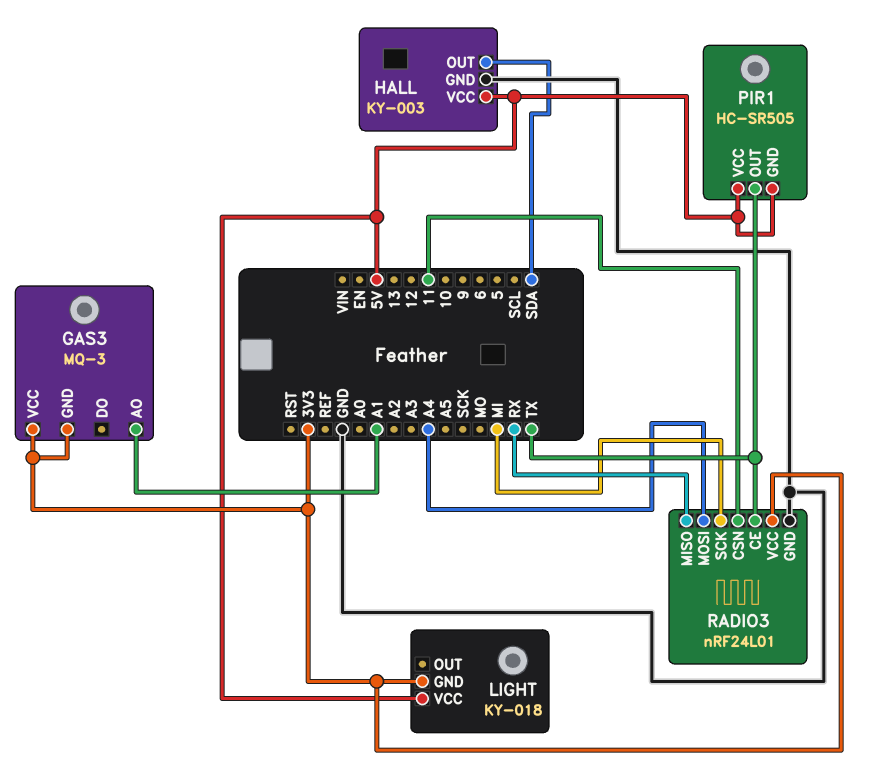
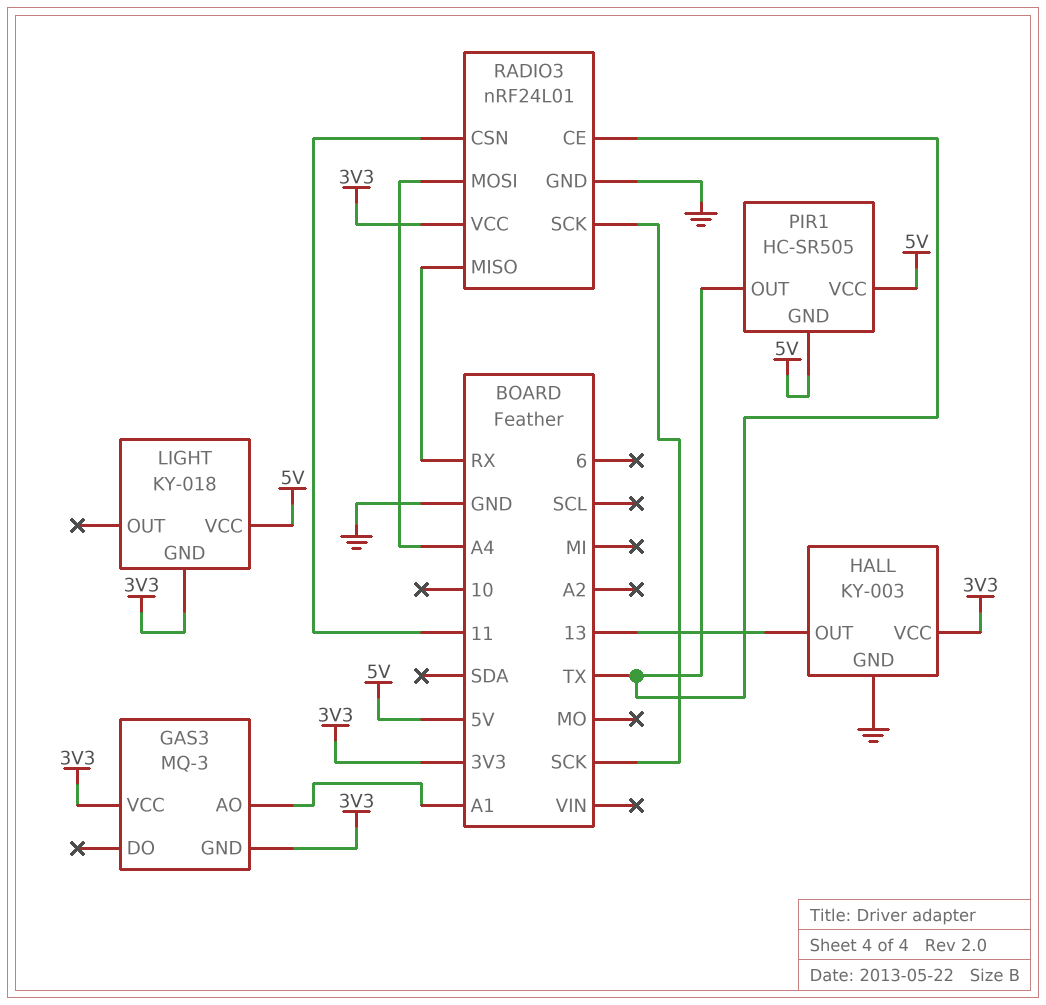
HALL pin OUT: SDA -> 13
HALL pin VCC: 5V -> 3V3
RADIO3 pin SCK: MI -> SCK

